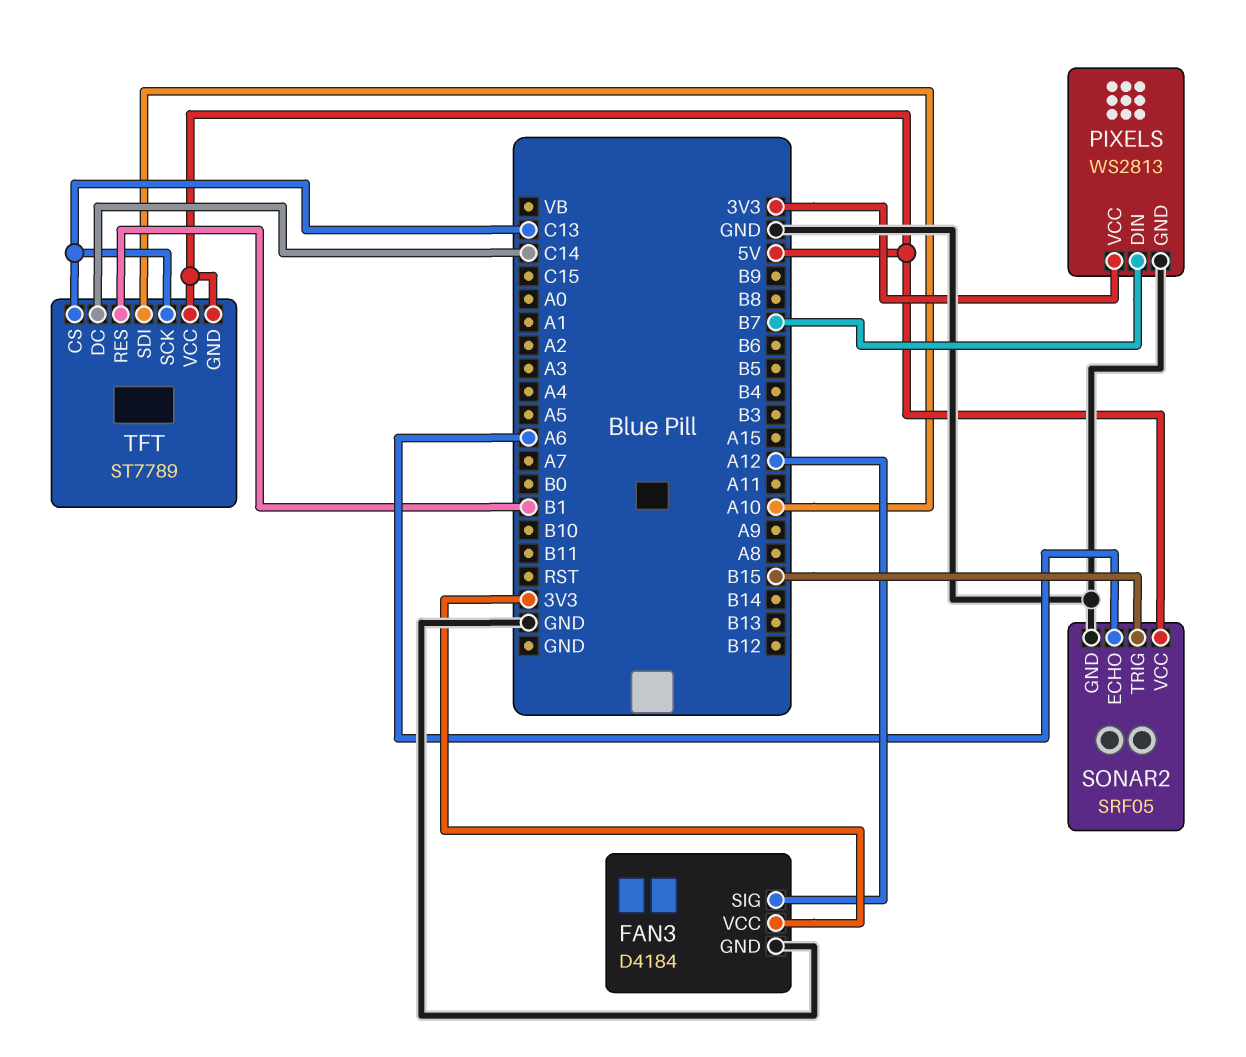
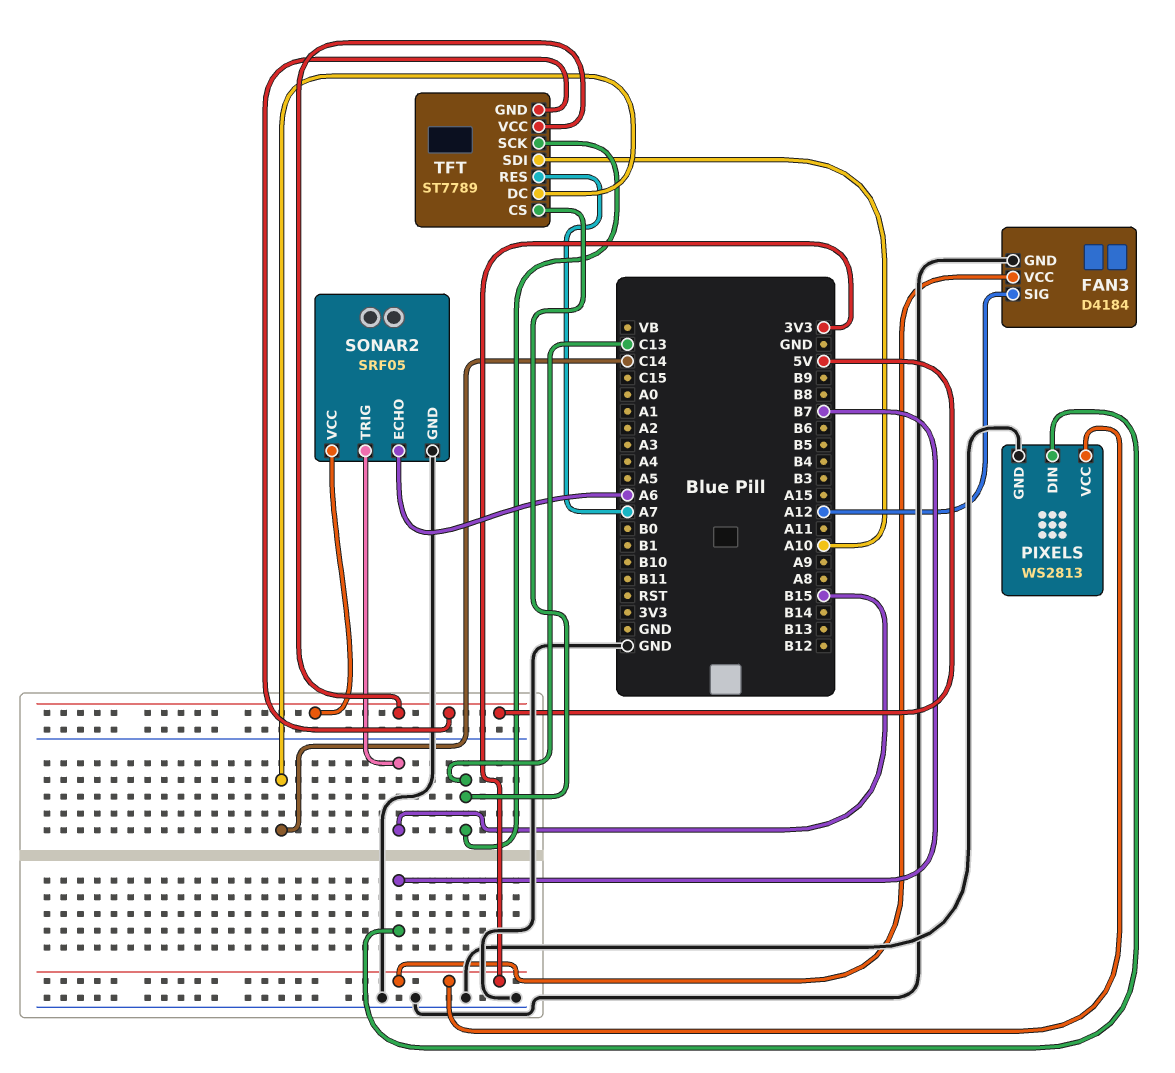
TFT pin RES: B1 -> A7

